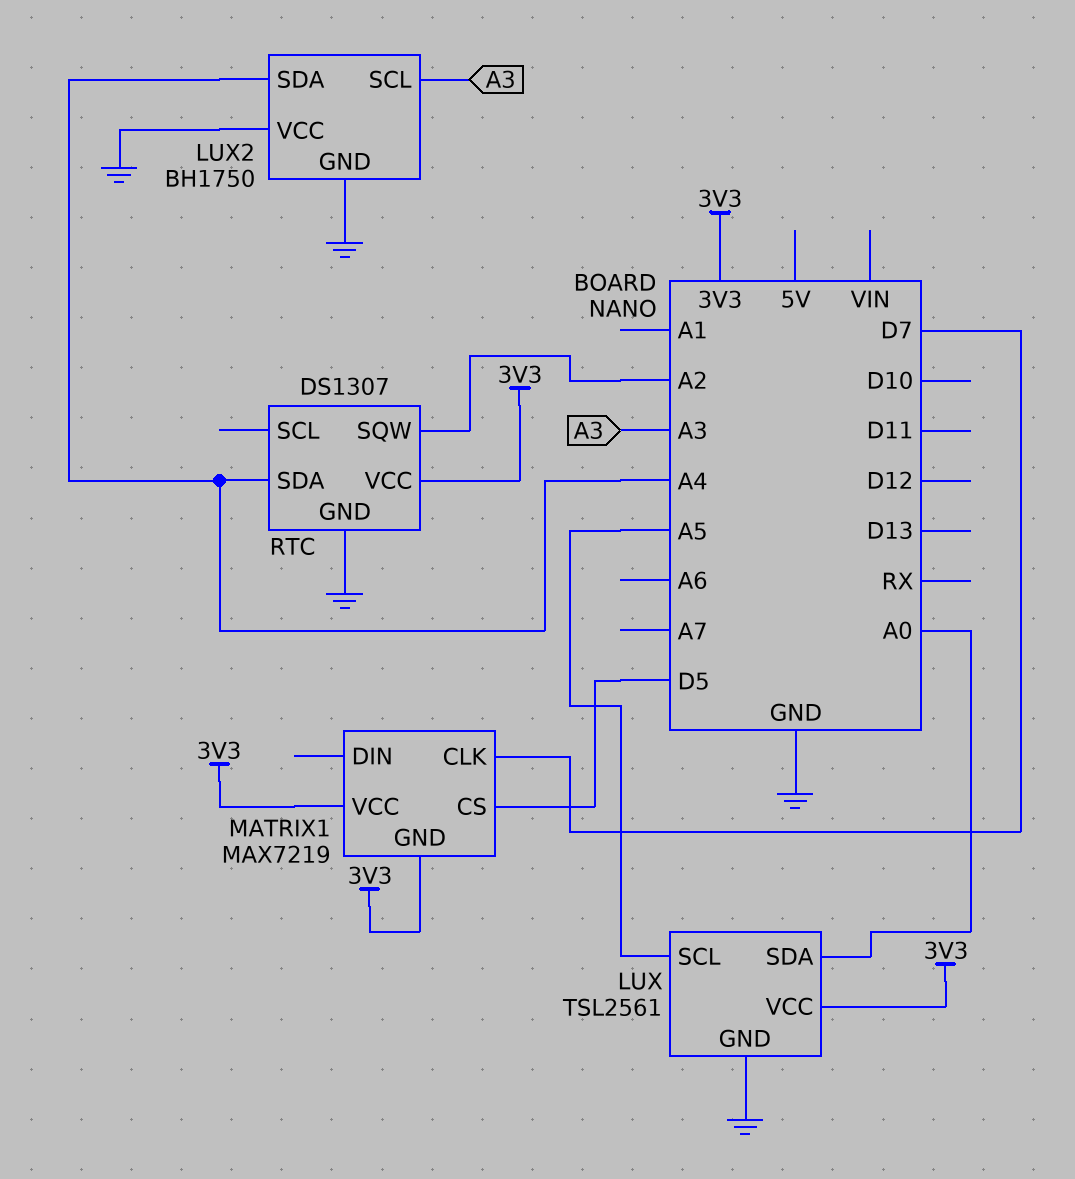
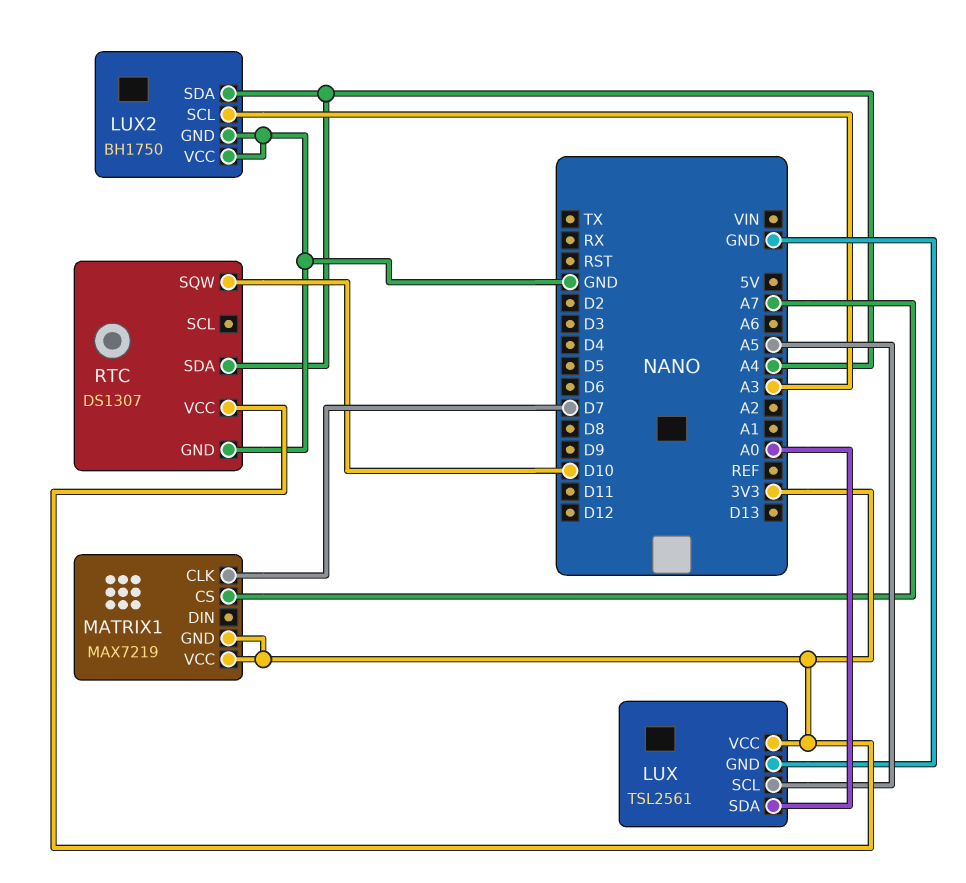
MATRIX1 pin CS: D5 -> A7
RTC pin SQW: A2 -> D10

